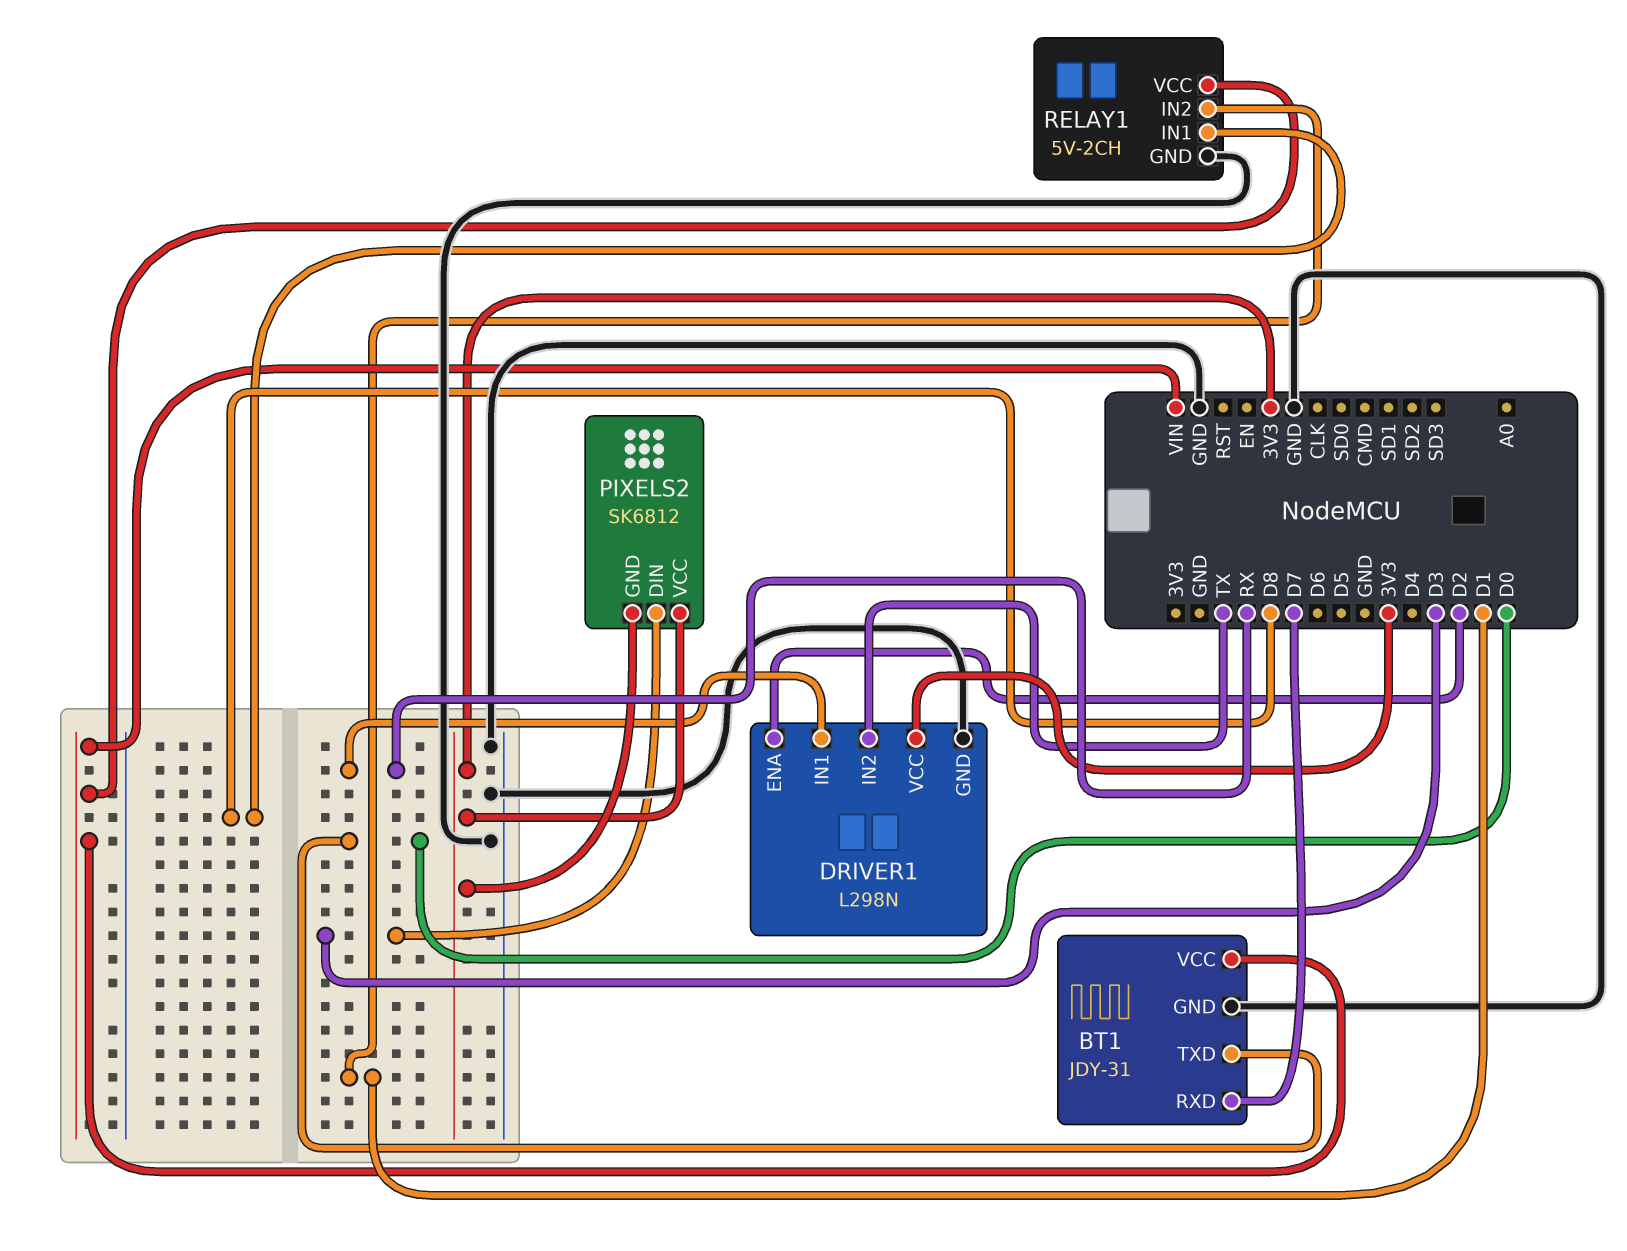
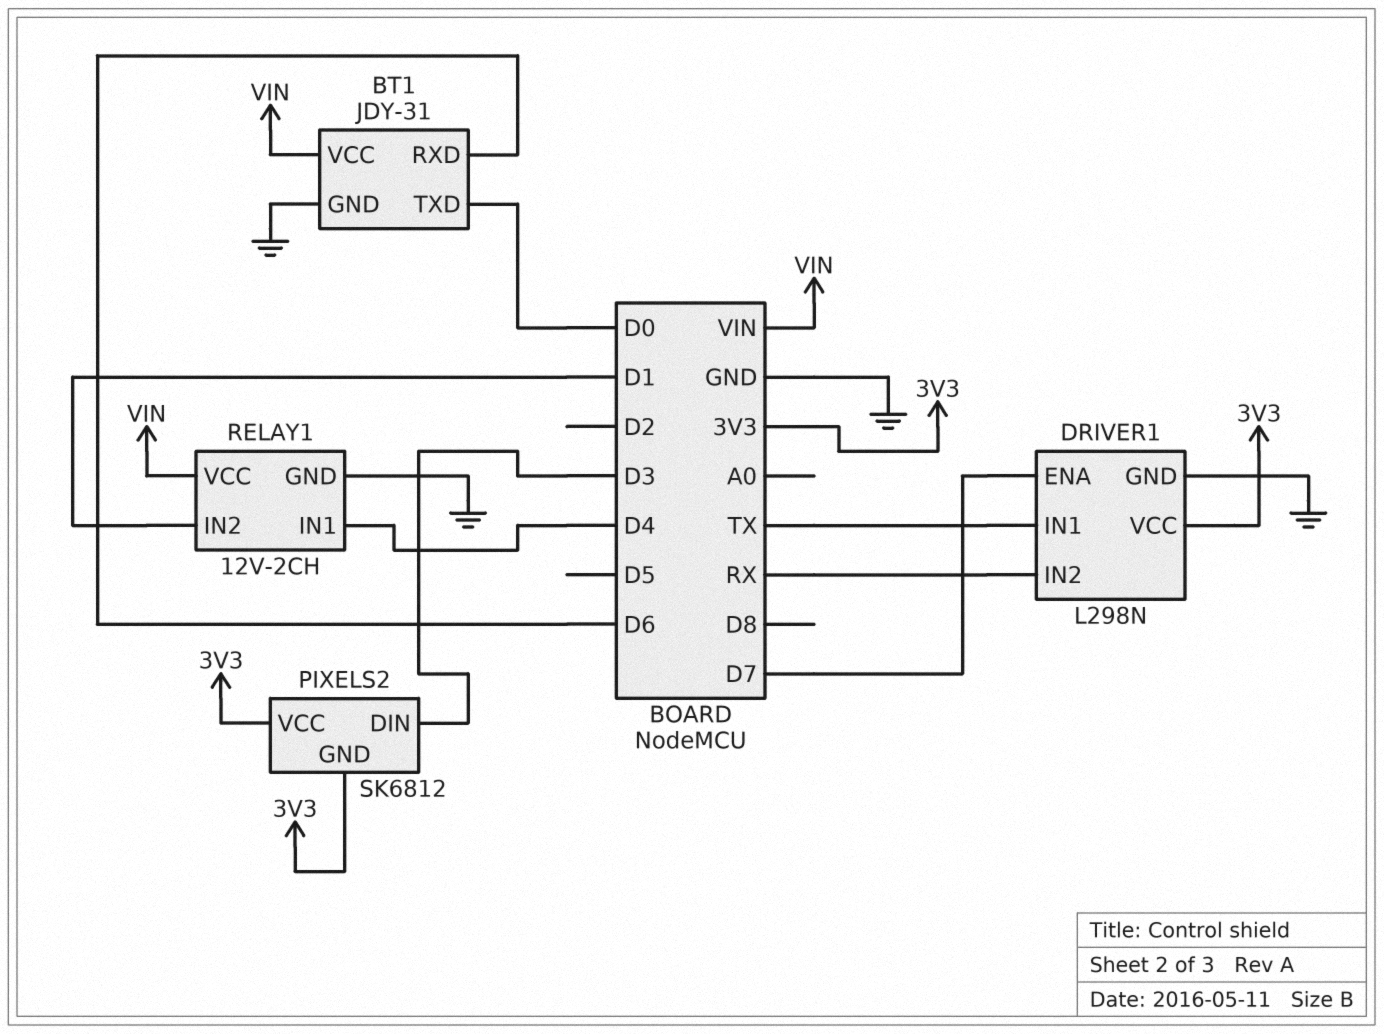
BT1 pin RXD: D7 -> D6
DRIVER1 pin ENA: D2 -> D7
DRIVER1 pin IN1: RX -> TX
DRIVER1 pin IN2: TX -> RX
RELAY1: 5V-2CH -> 12V-2CH
RELAY1 pin IN1: D8 -> D4

